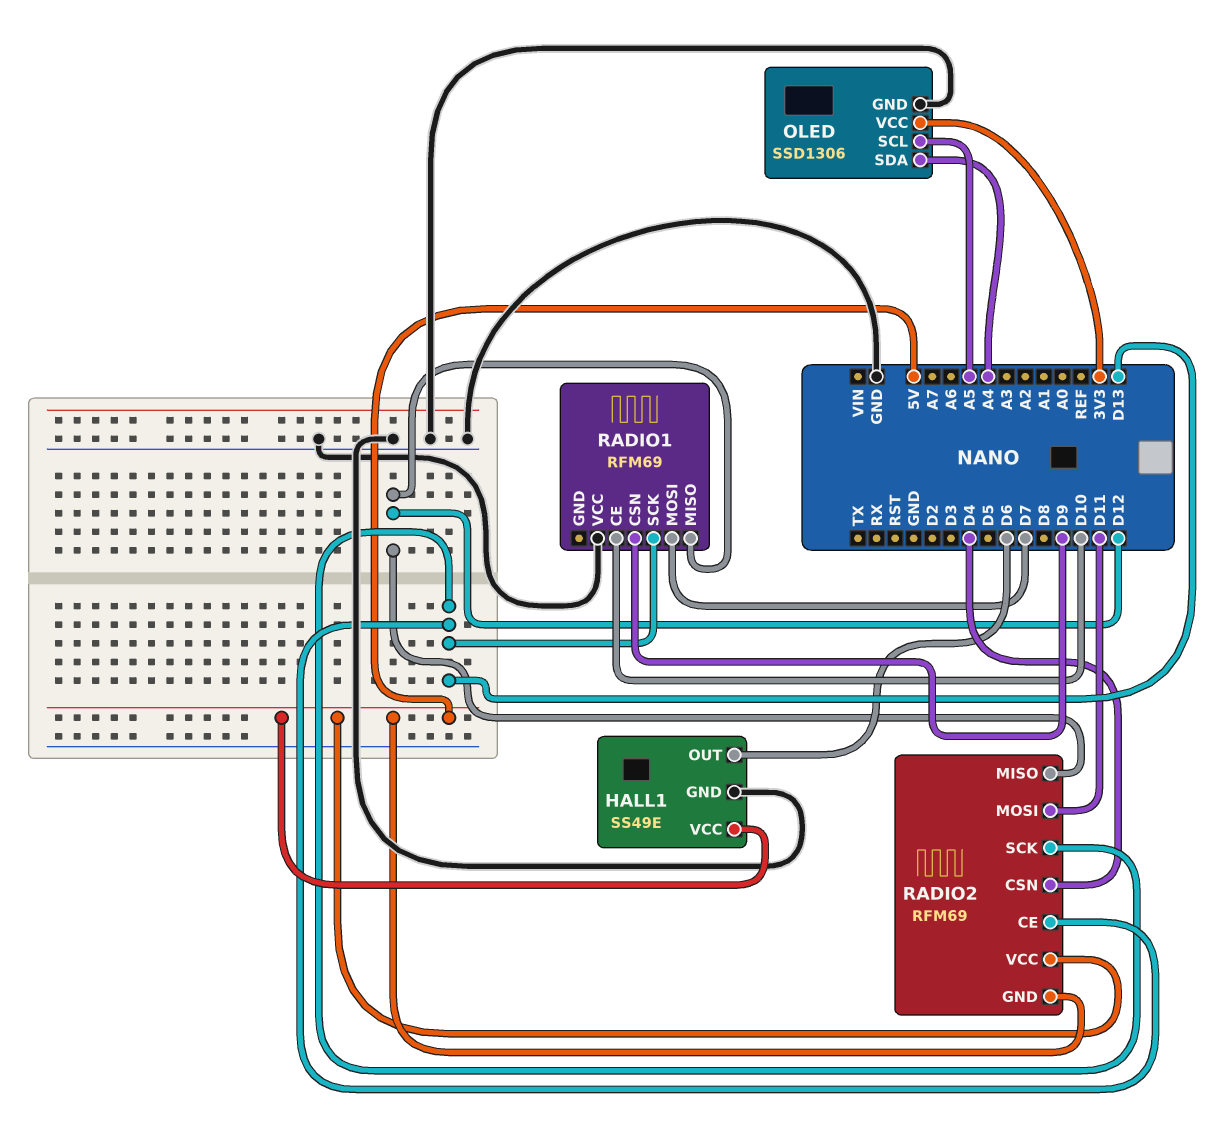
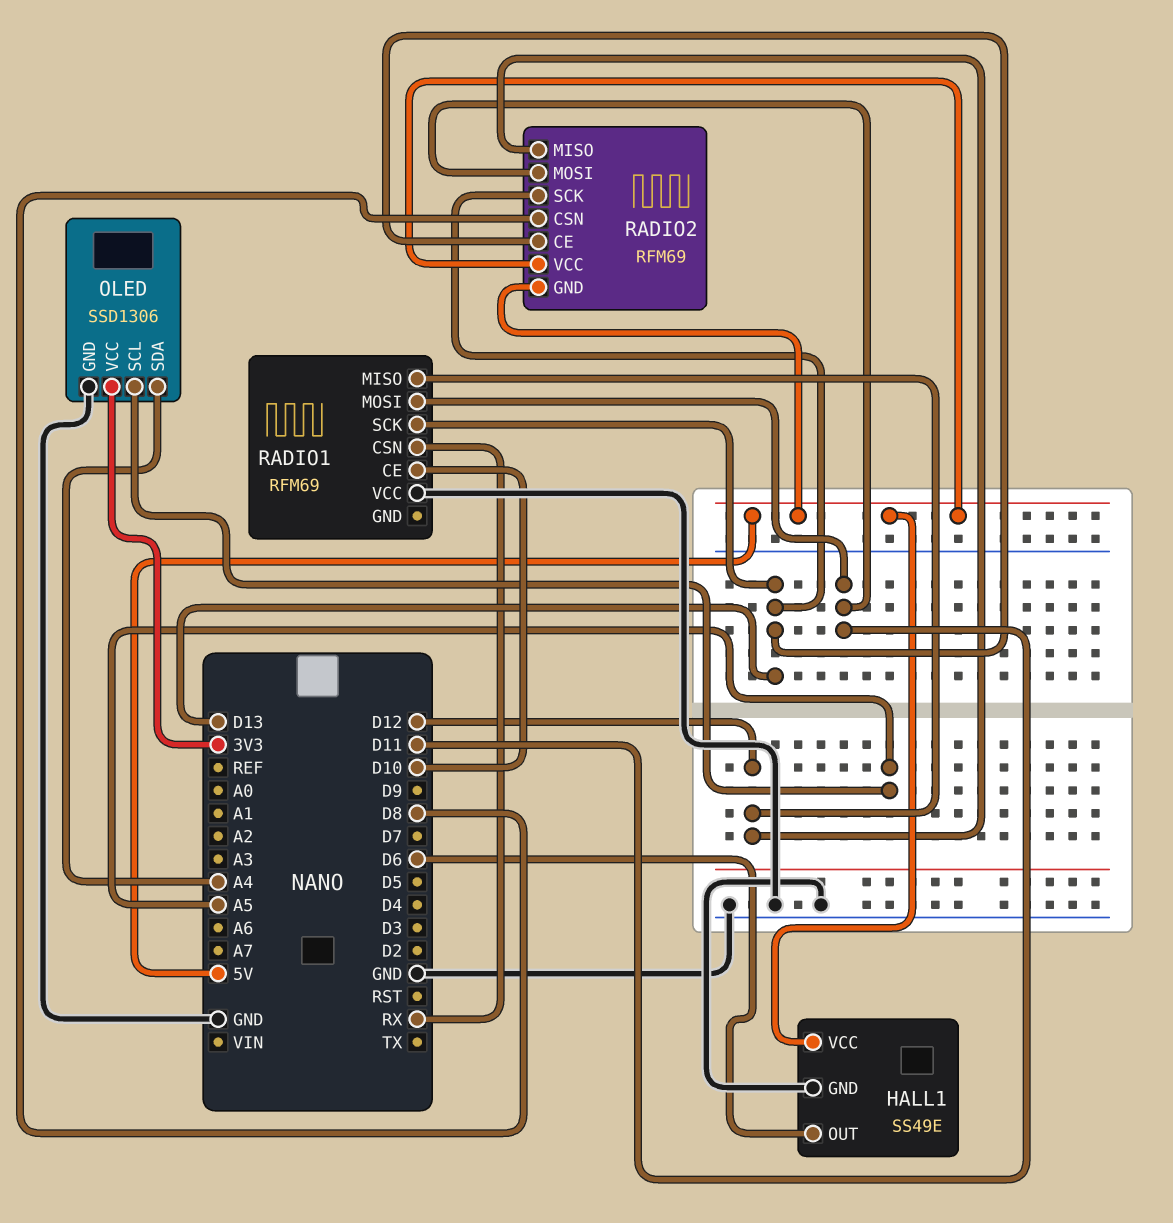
RADIO1 pin CSN: D9 -> RX
RADIO1 pin MOSI: D7 -> D11
RADIO2 pin CSN: D4 -> D8

